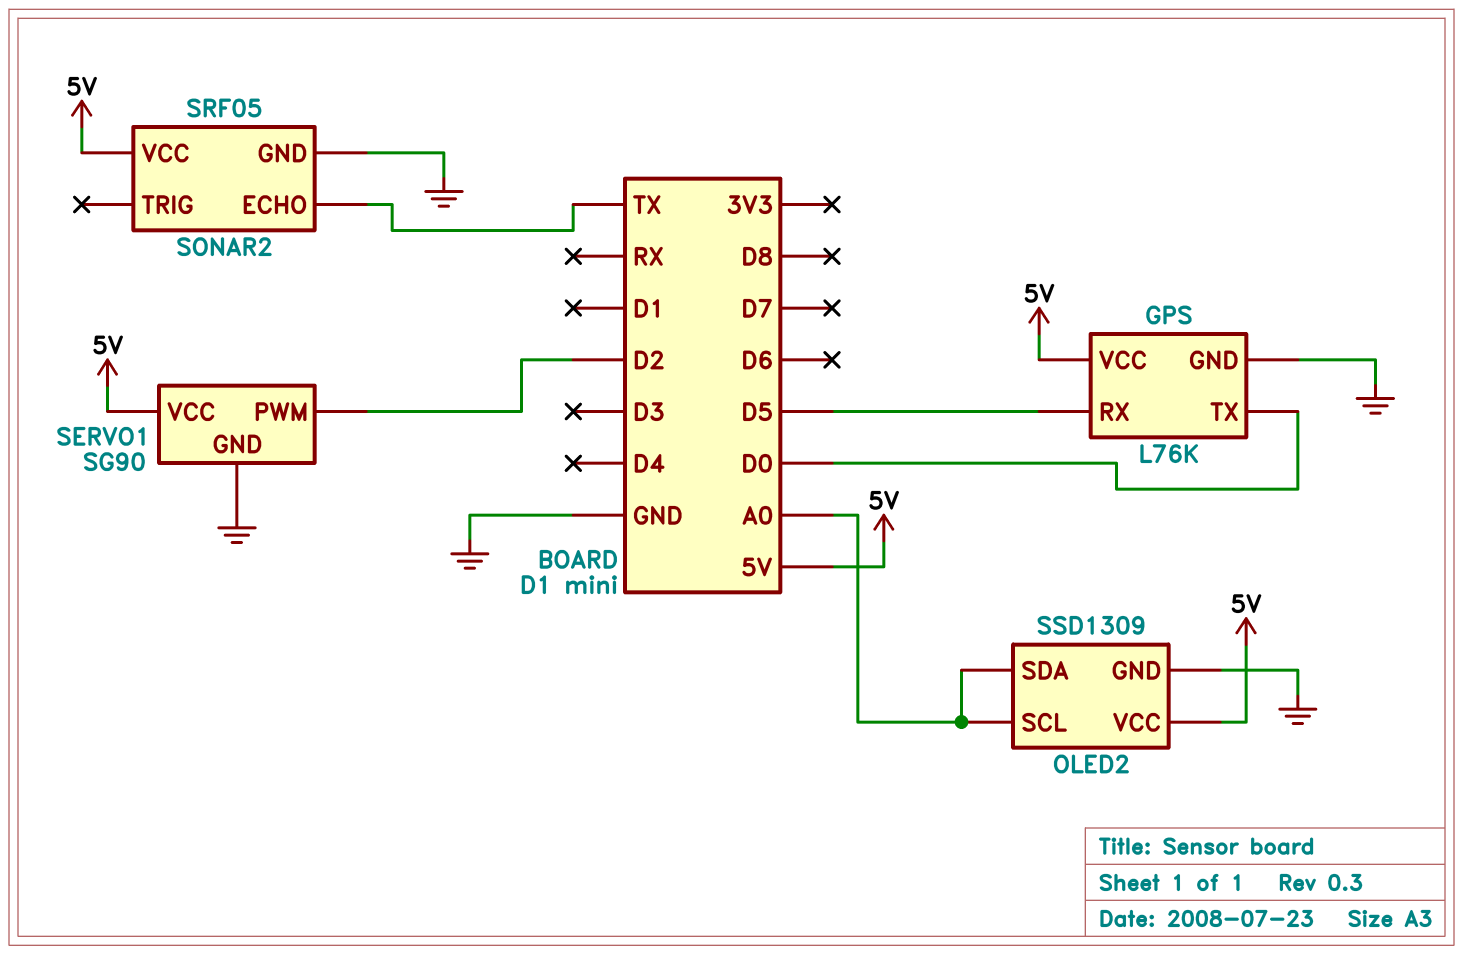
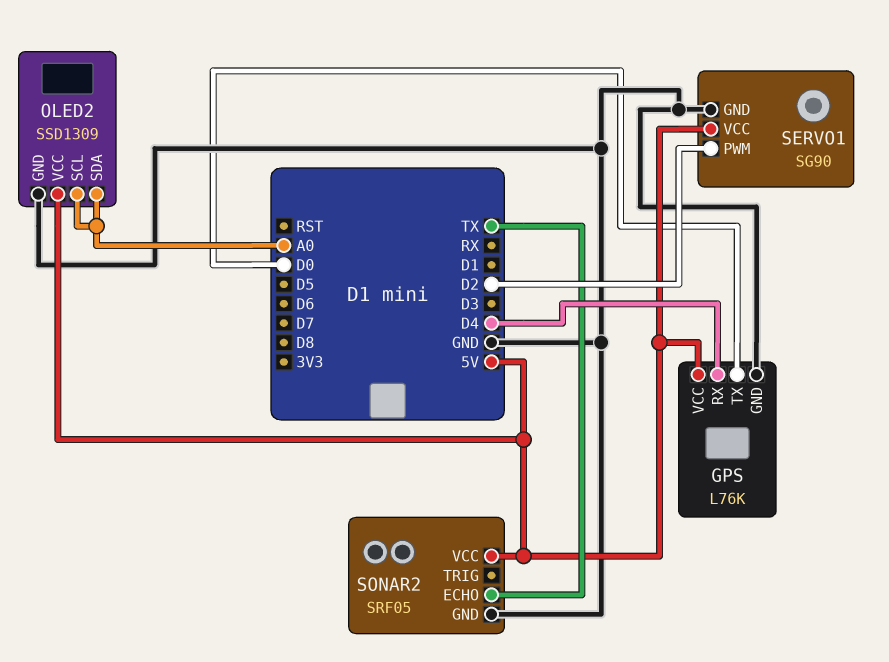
GPS pin RX: D5 -> D4

